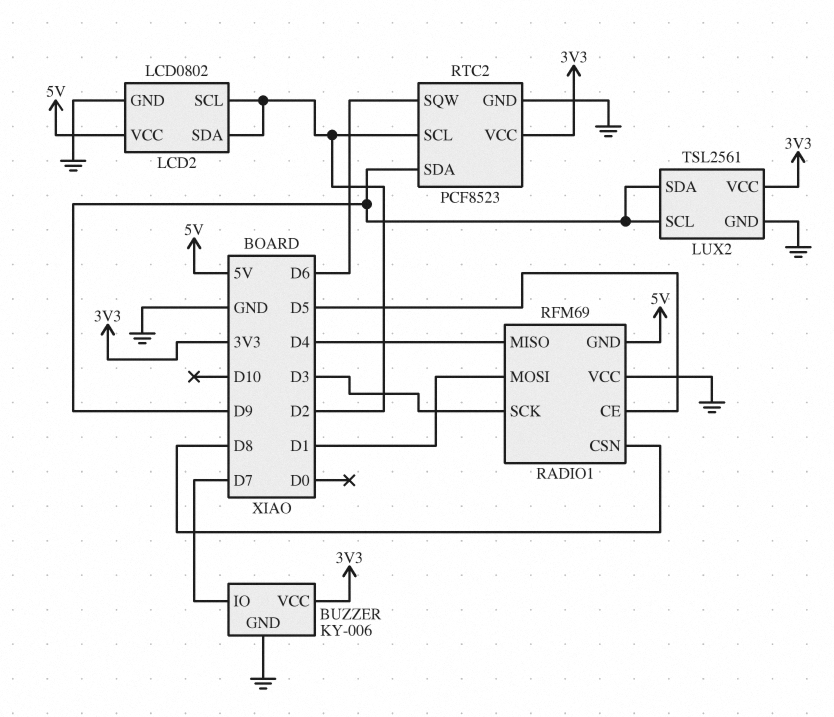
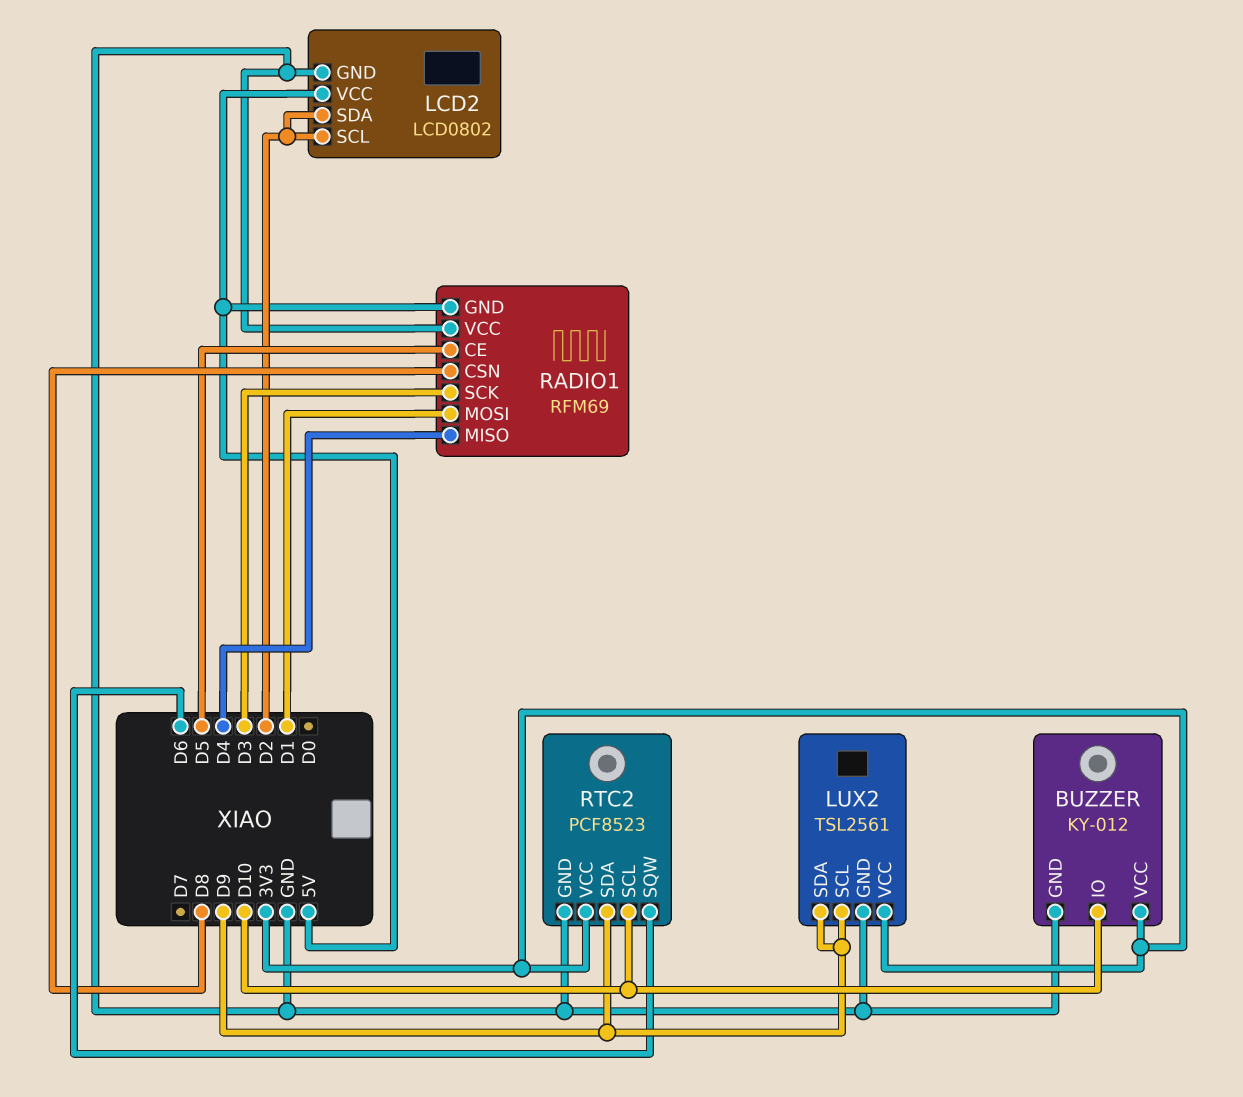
BUZZER: KY-006 -> KY-012
BUZZER pin IO: D7 -> D10
RTC2 pin SCL: D2 -> D10

